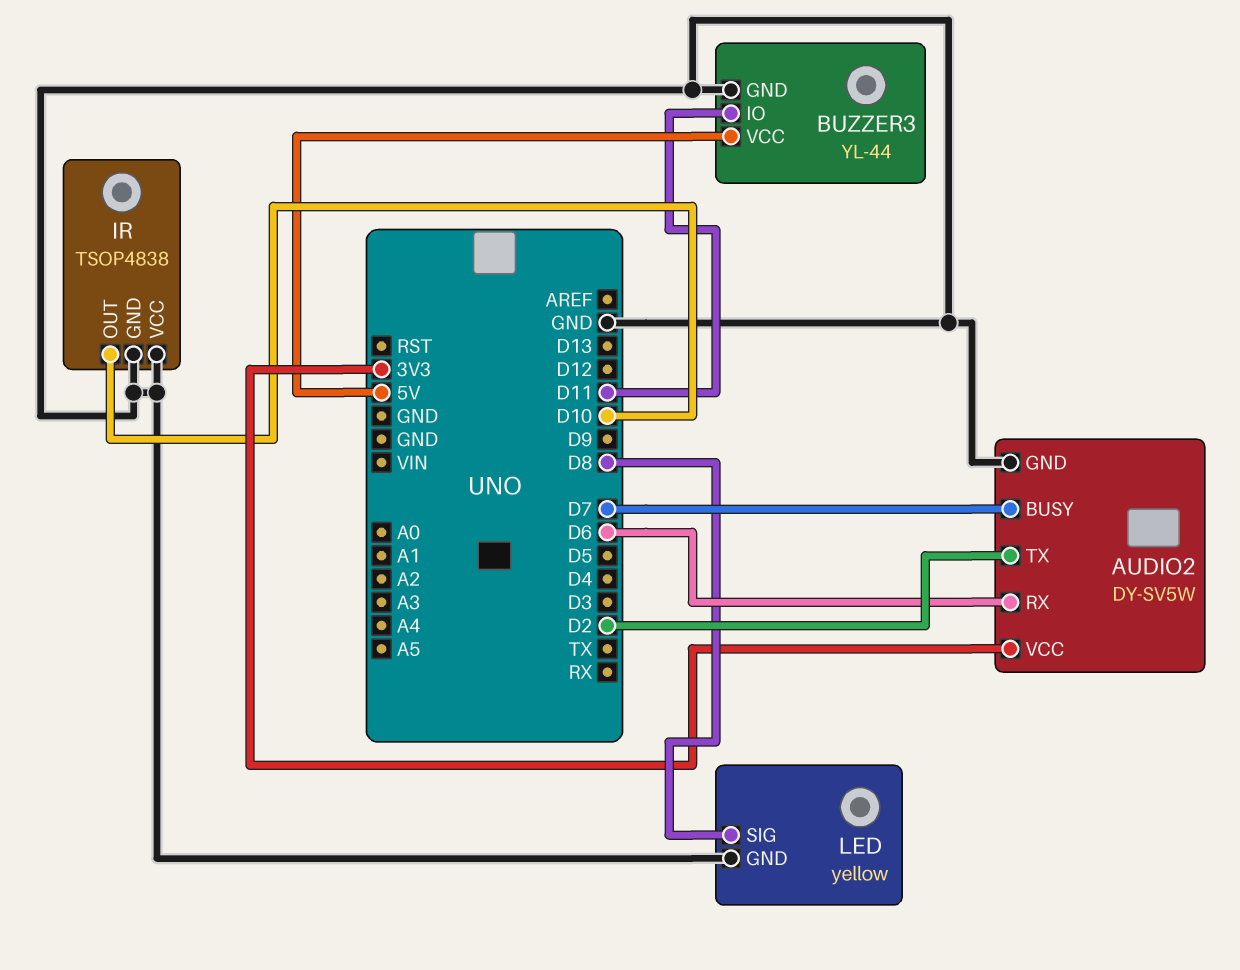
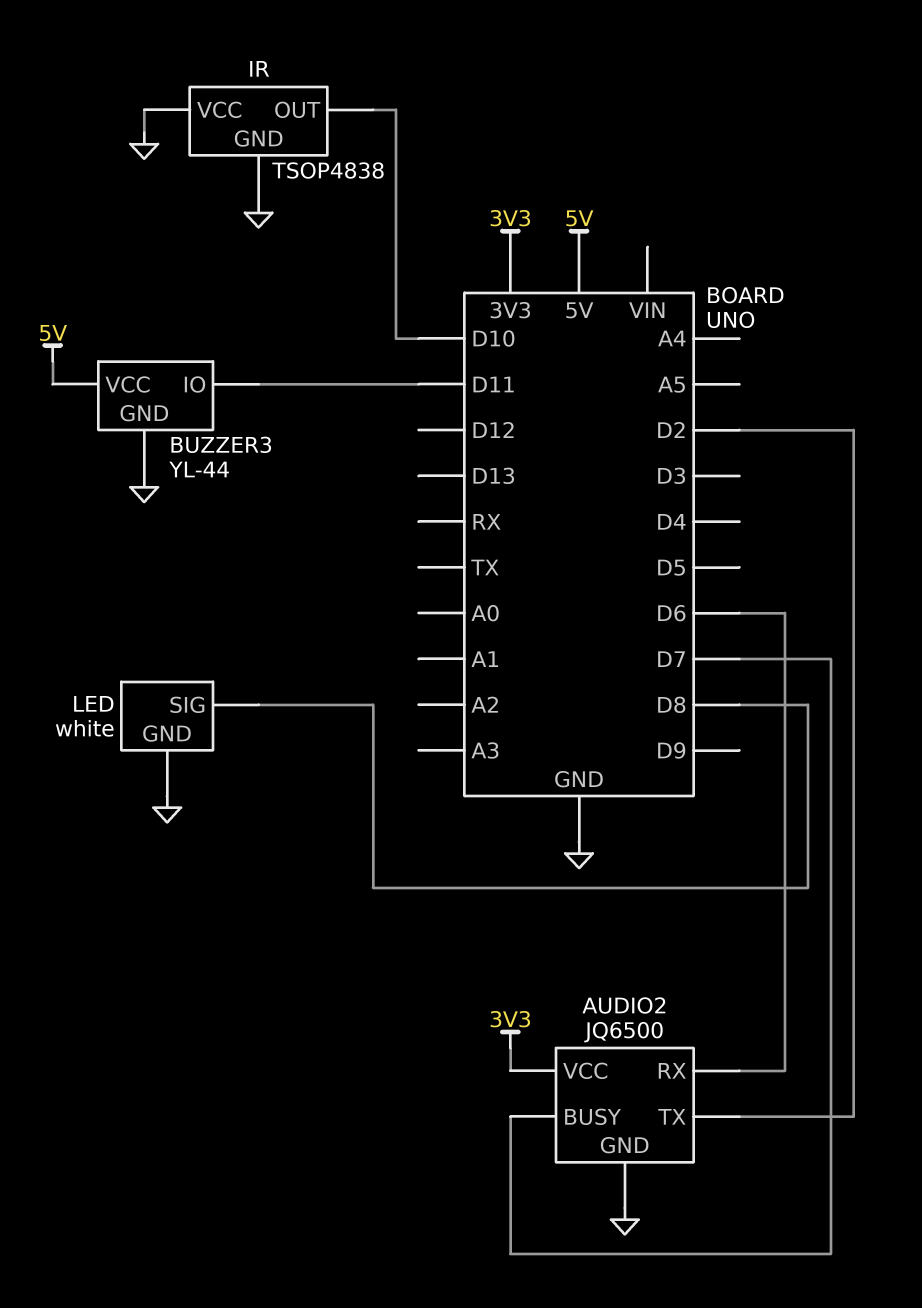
AUDIO2: DY-SV5W -> JQ6500
LED: yellow -> white

